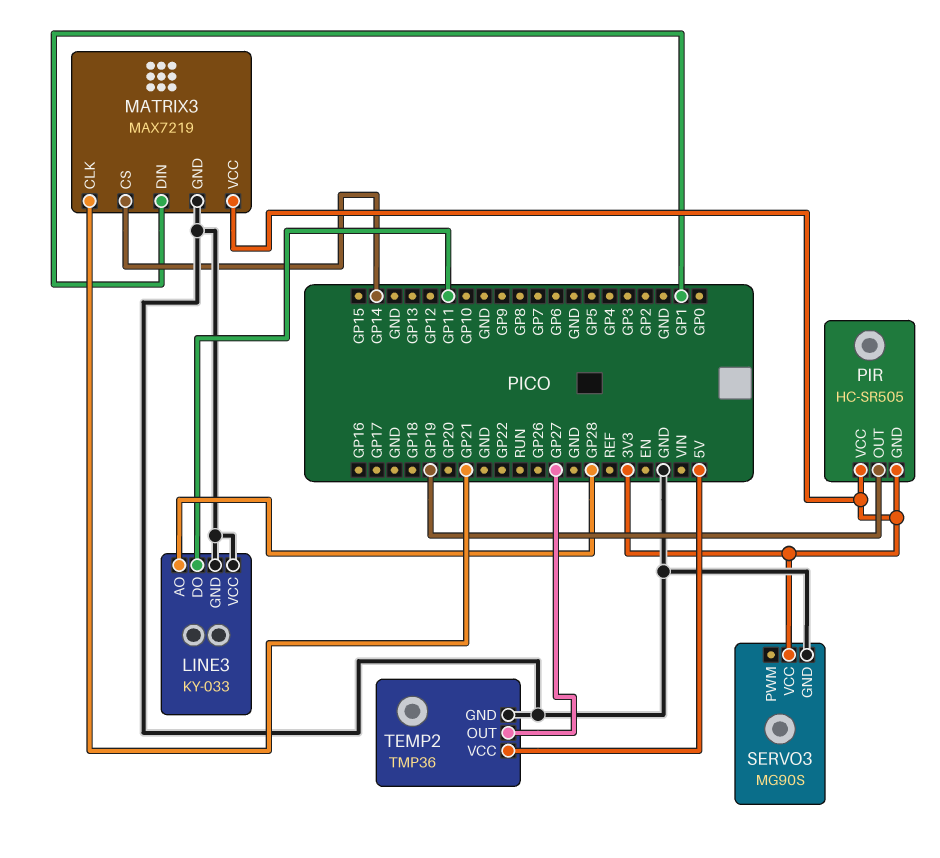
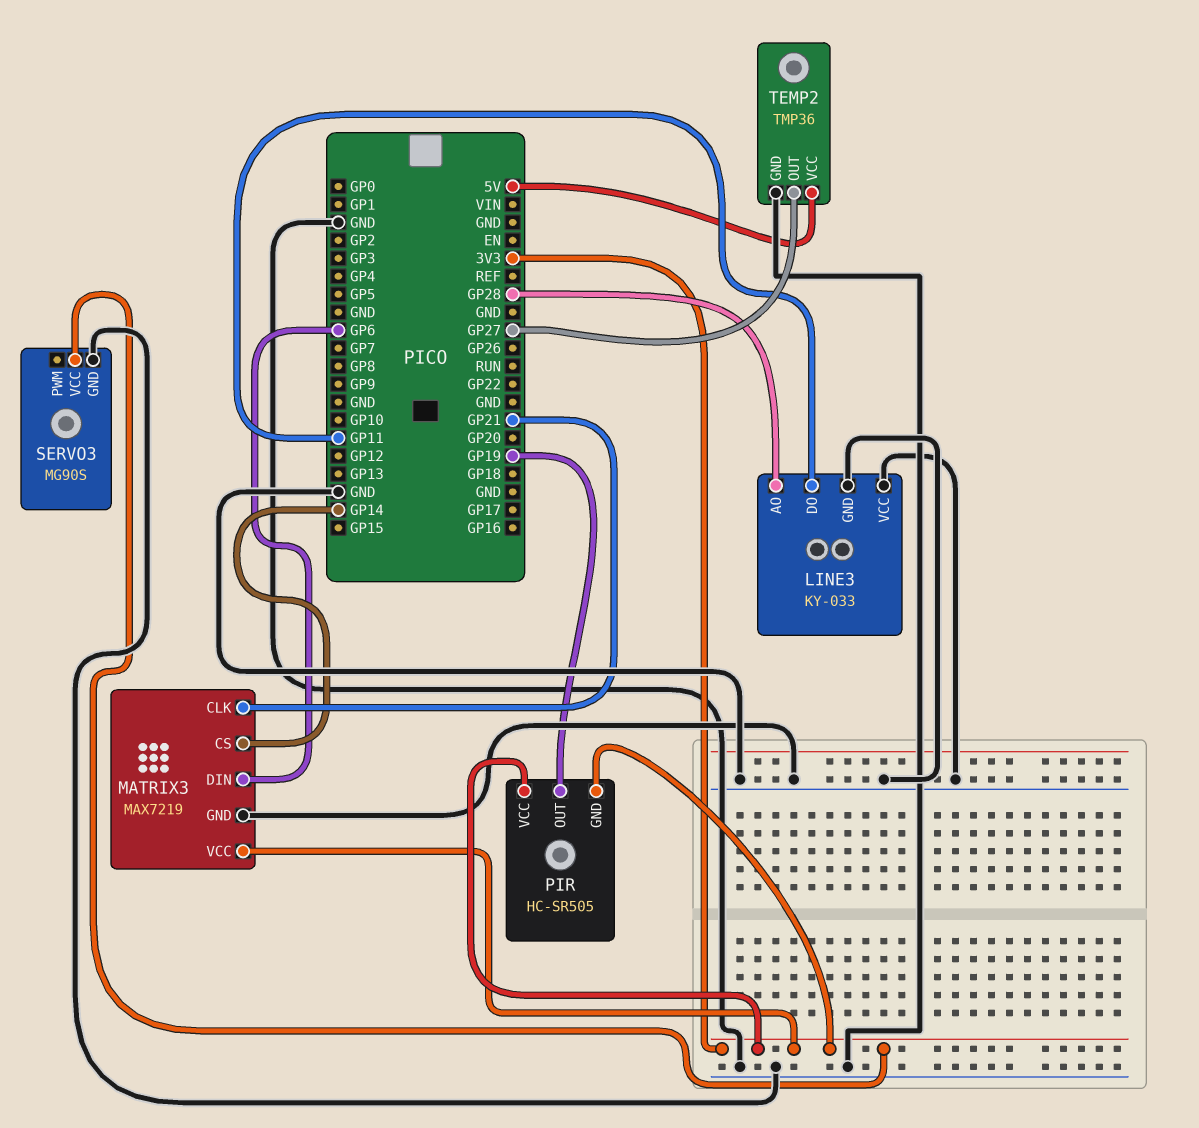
MATRIX3 pin DIN: GP1 -> GP6

